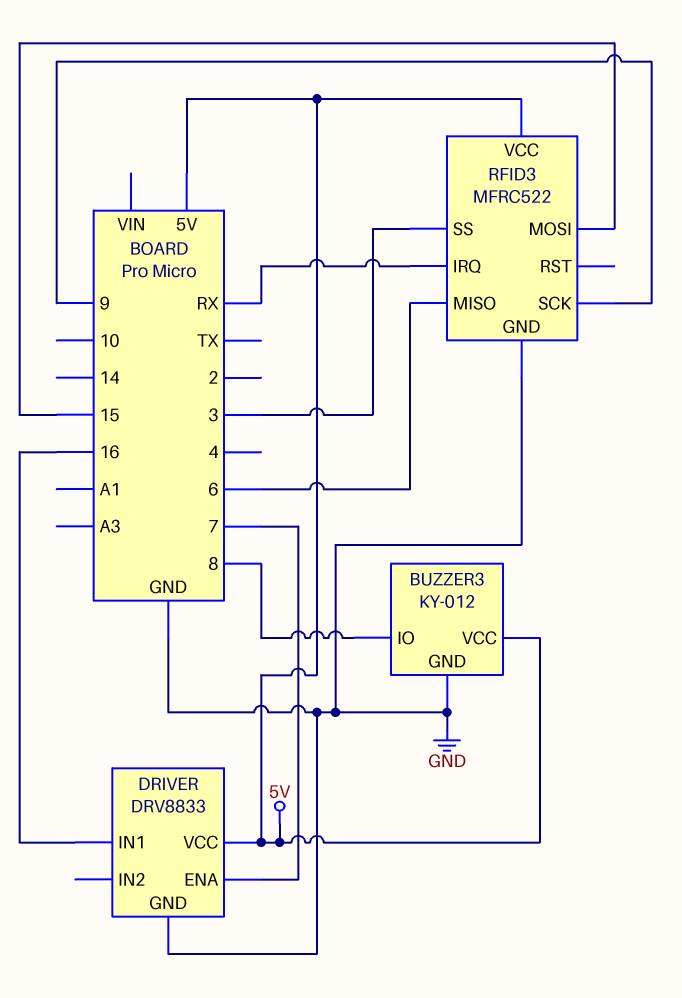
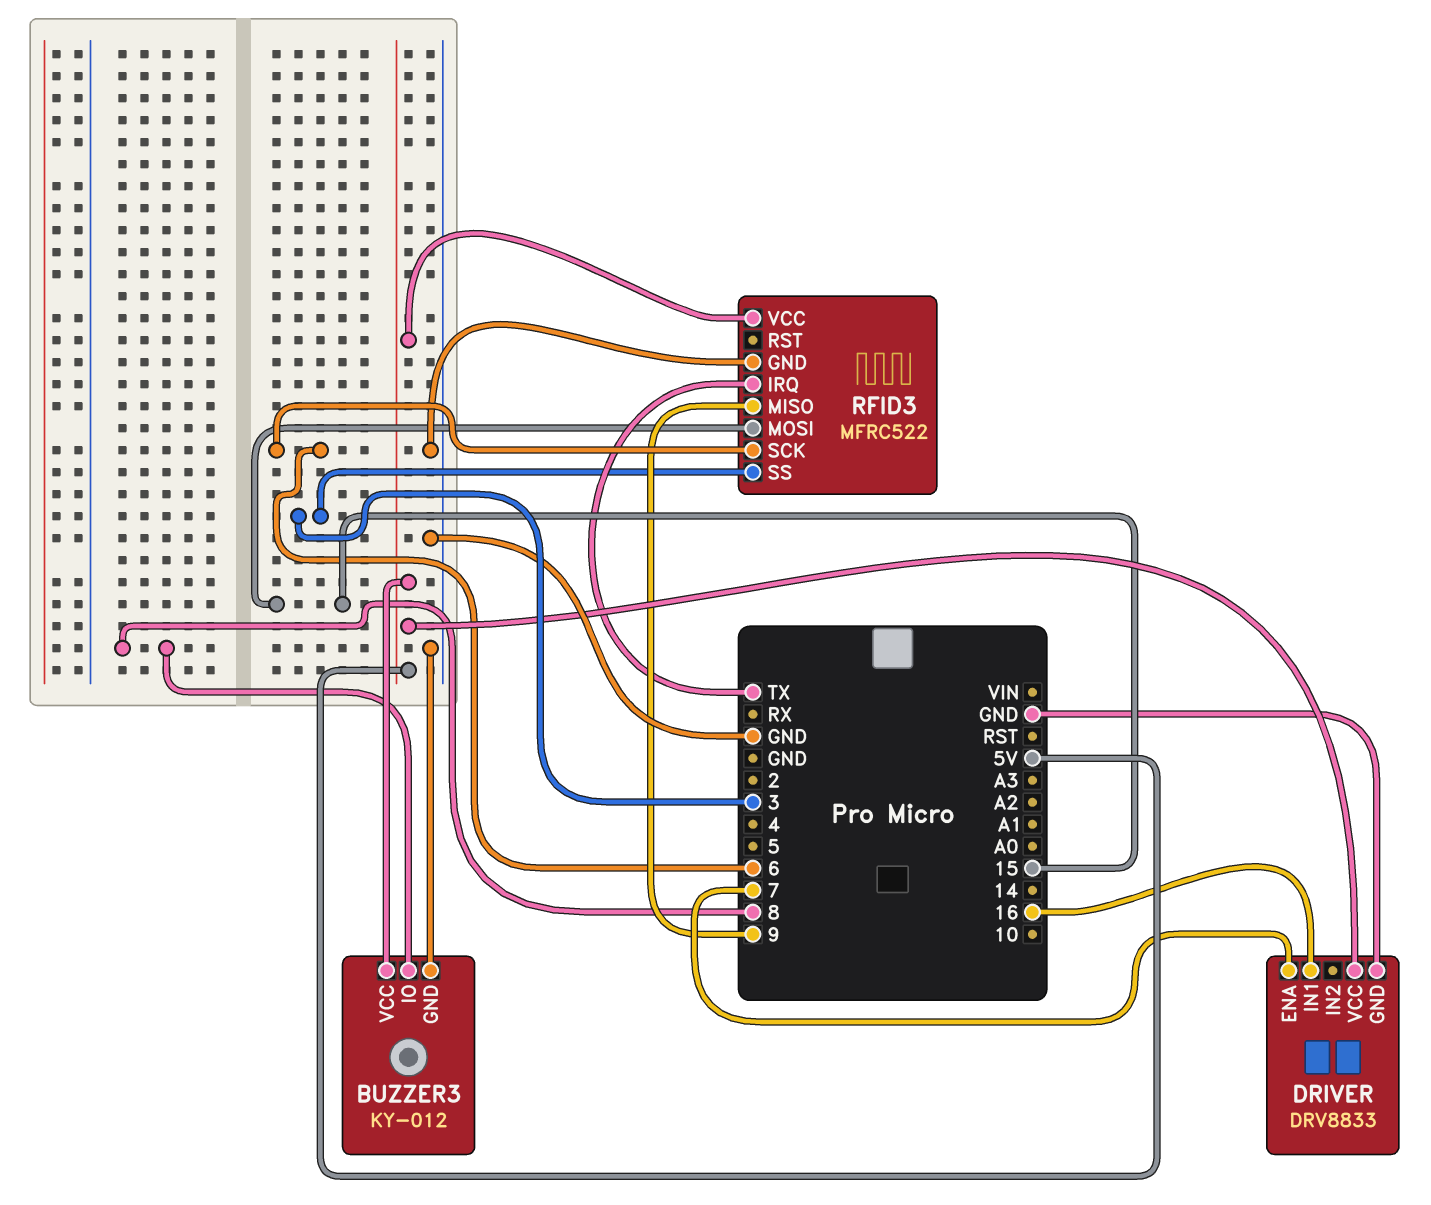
RFID3 pin IRQ: RX -> TX
RFID3 pin MISO: 6 -> 9
RFID3 pin SCK: 9 -> 6

